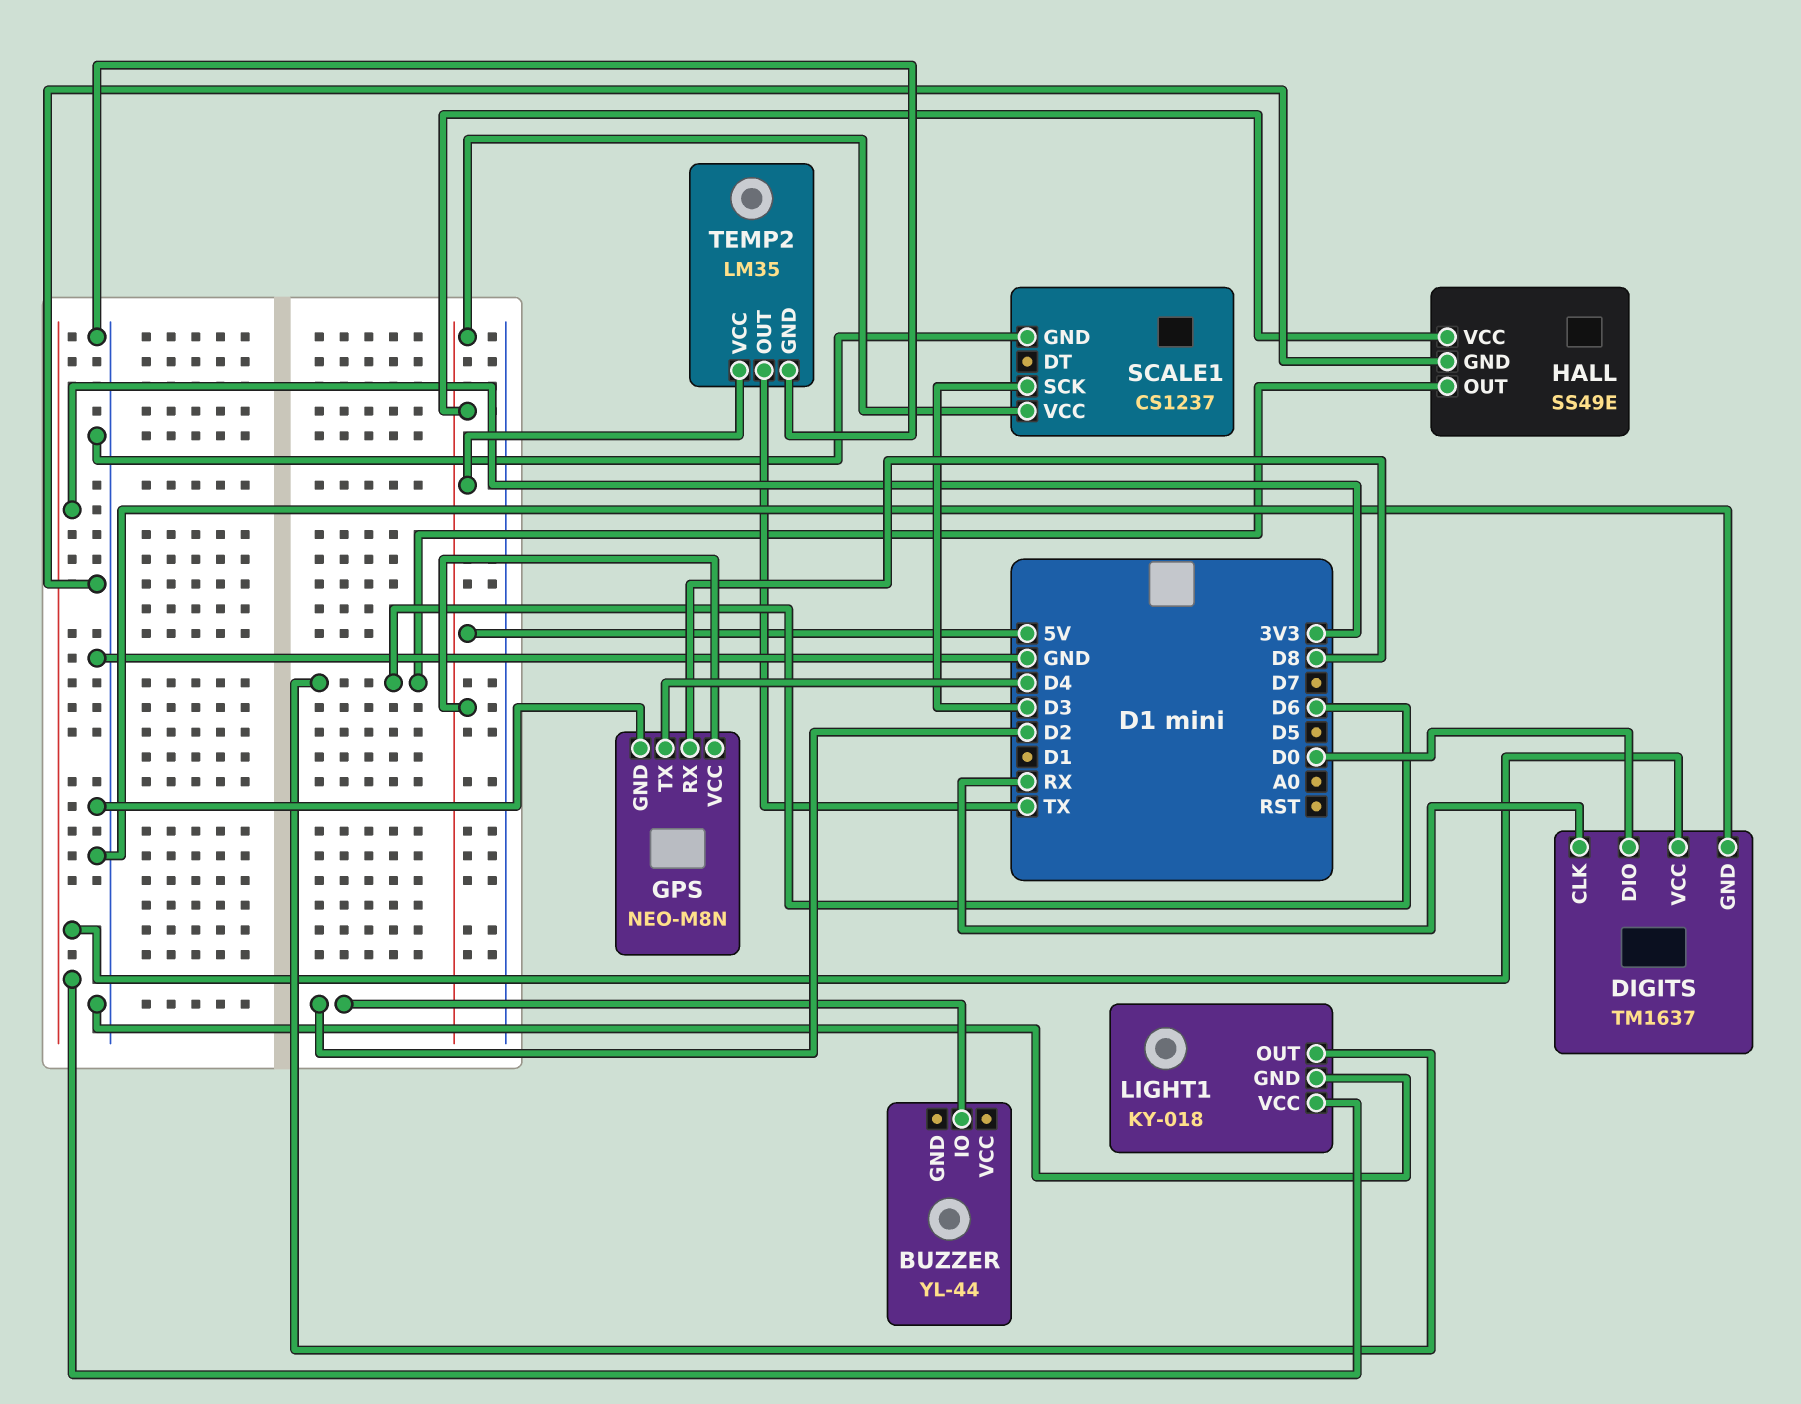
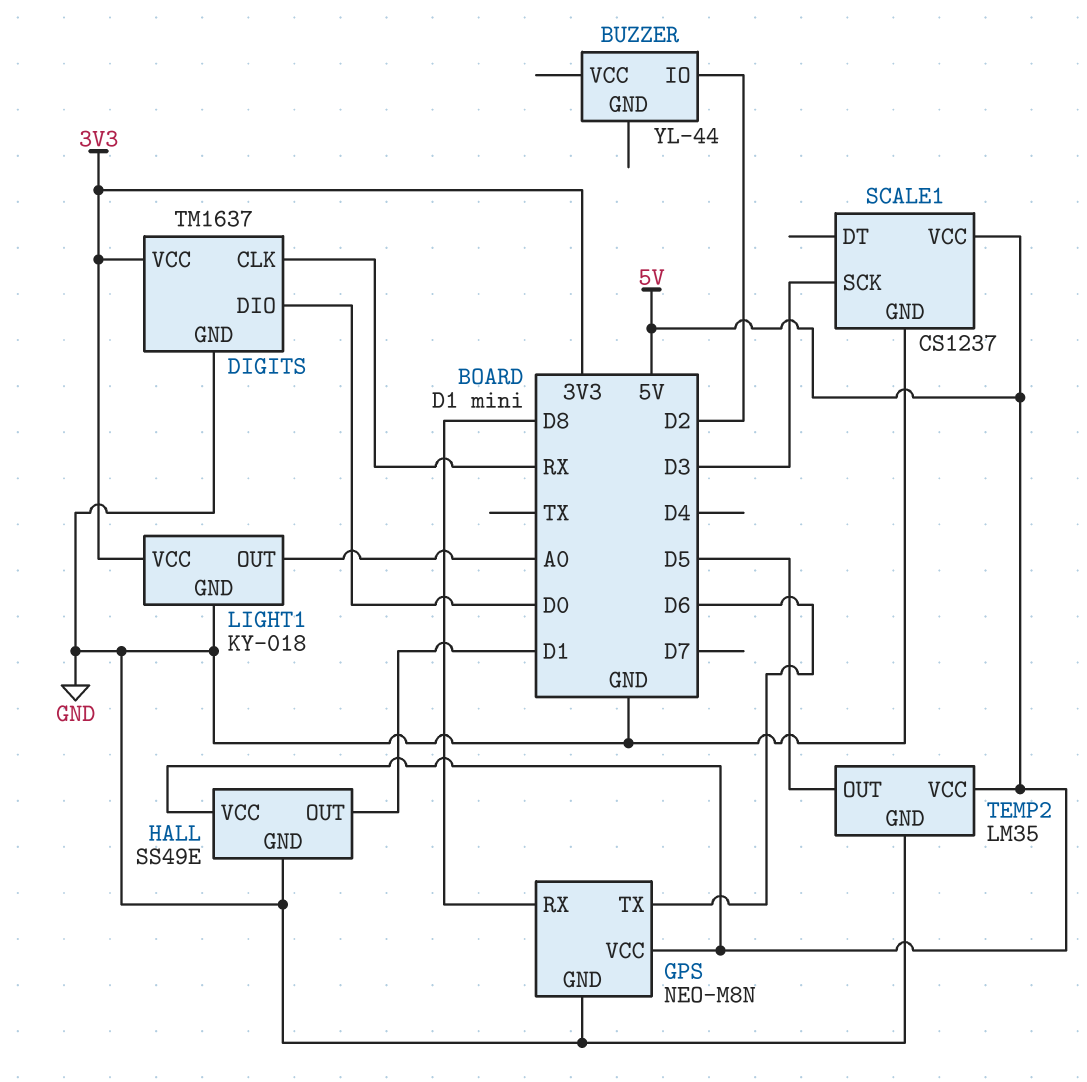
GPS pin TX: D4 -> D6
HALL pin OUT: D6 -> D1
LIGHT1 pin OUT: D6 -> A0
TEMP2 pin OUT: TX -> D5

